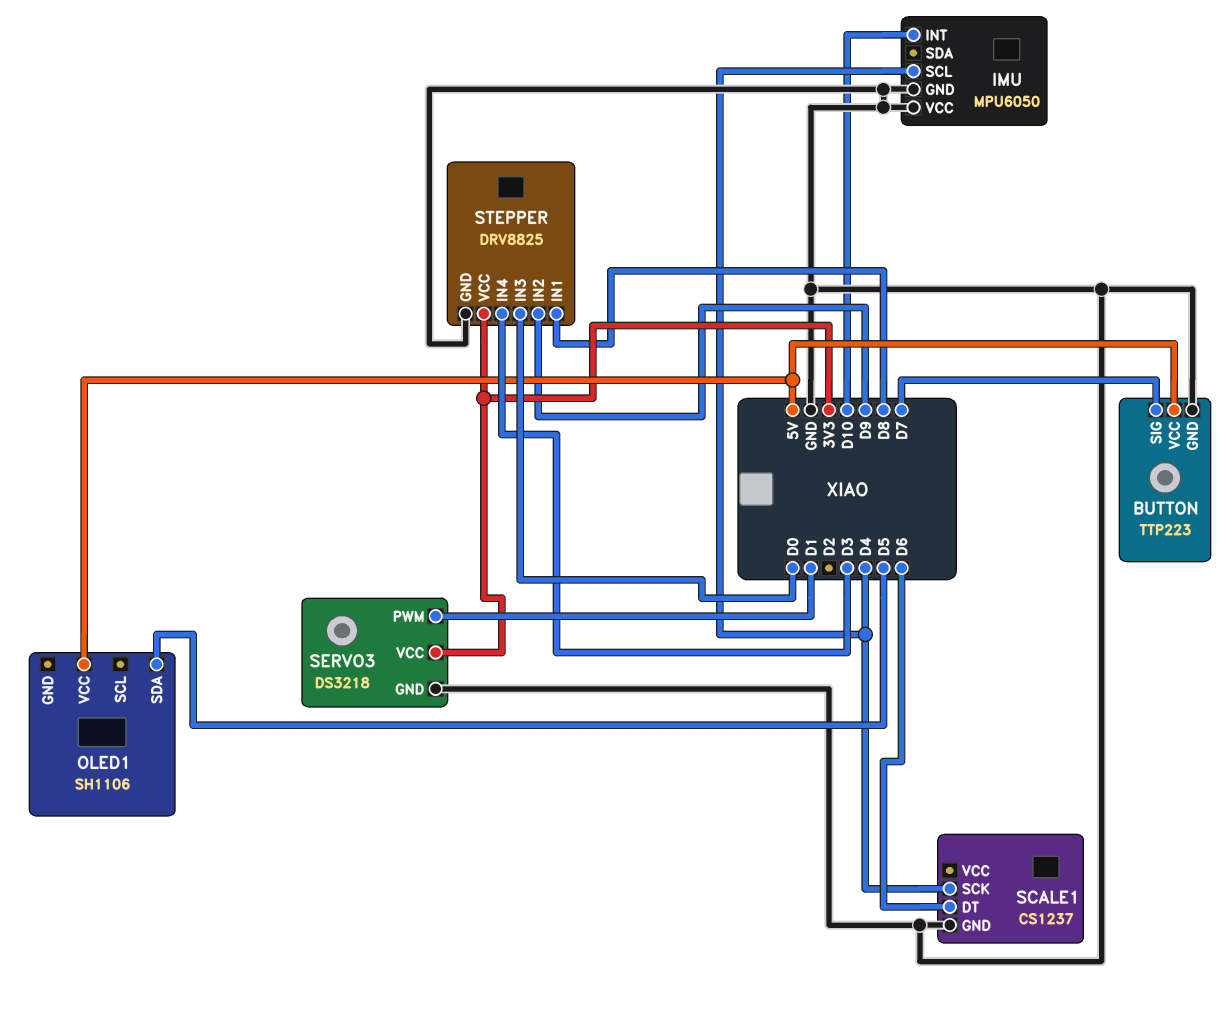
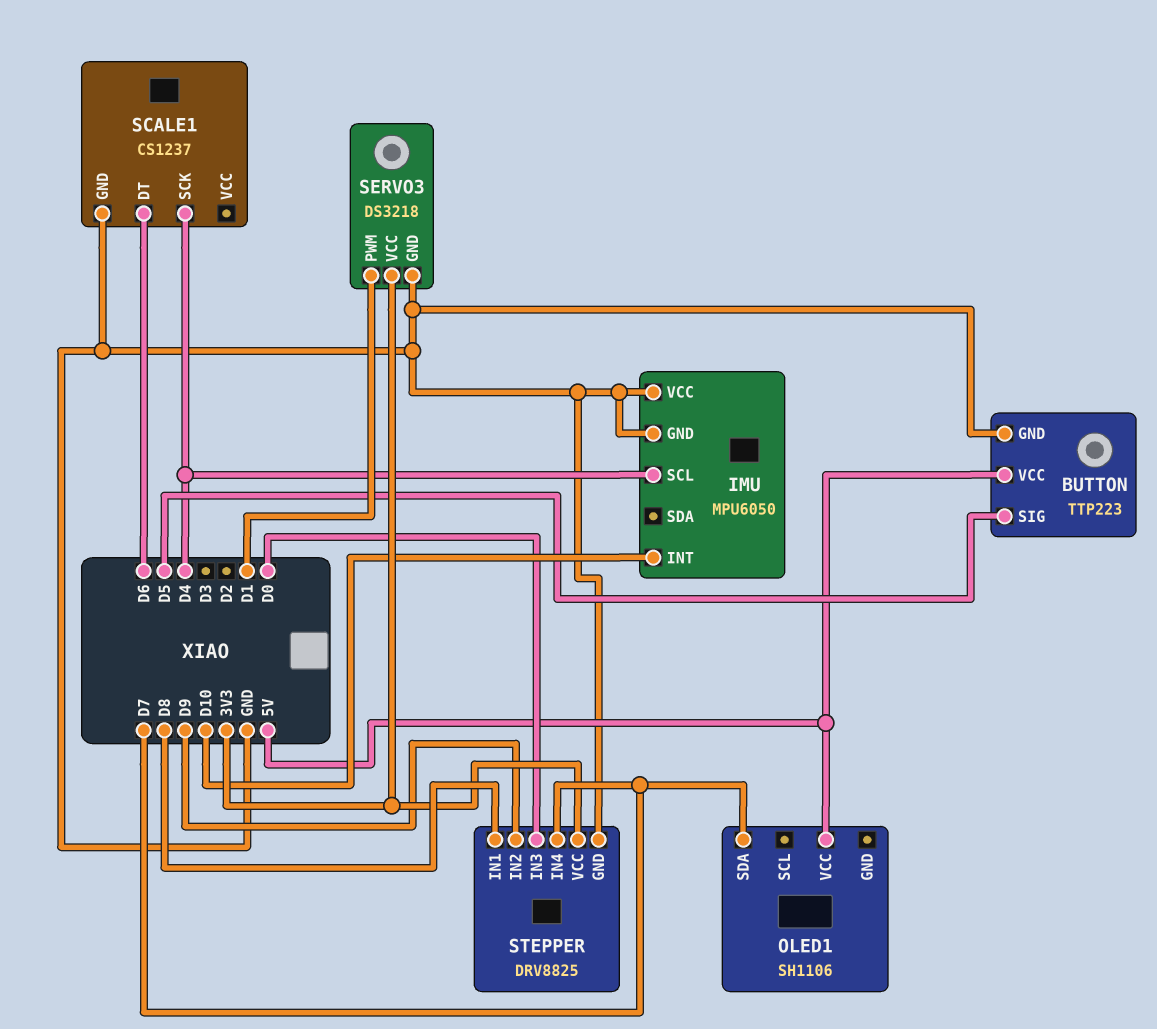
BUTTON pin SIG: D7 -> D5
OLED1 pin SDA: D5 -> D7
STEPPER pin IN4: D3 -> D7

